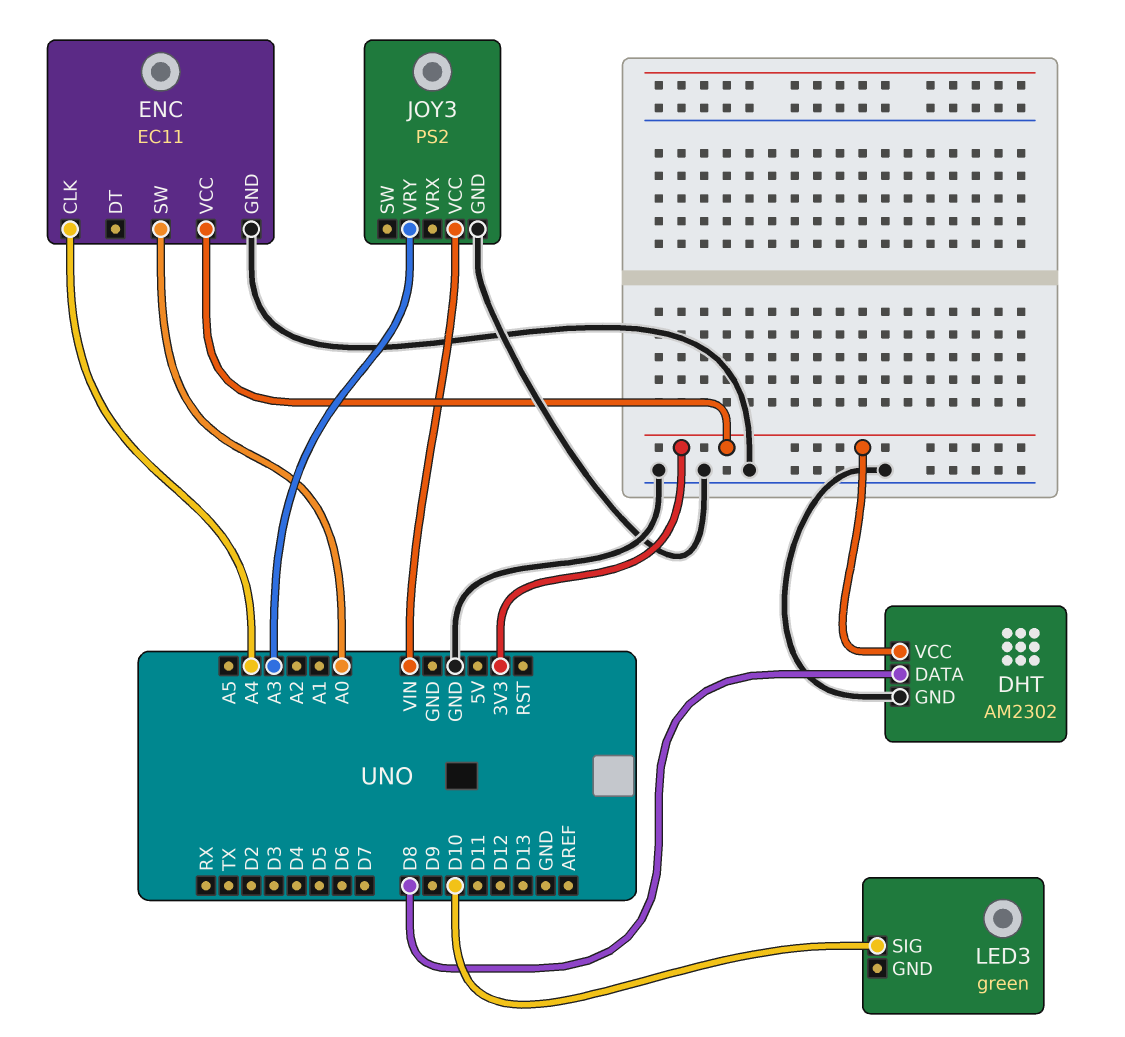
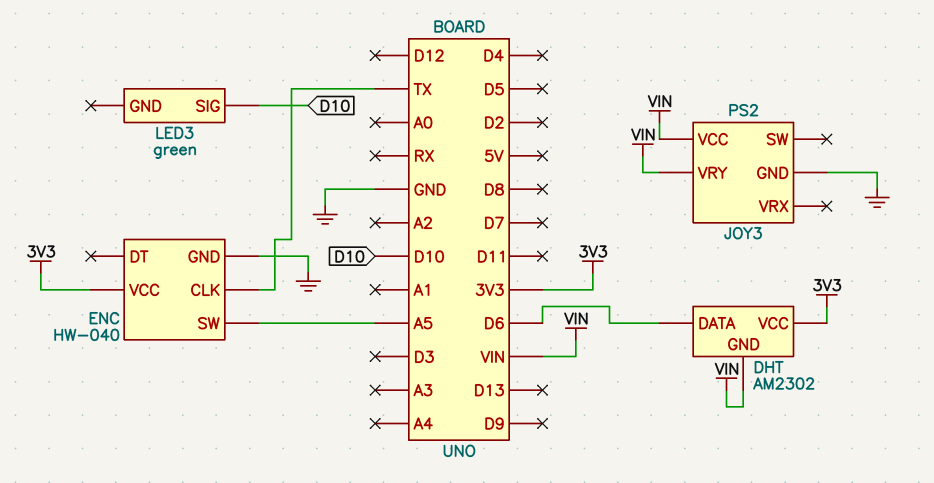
DHT pin DATA: D8 -> D6
DHT pin GND: GND -> VIN
ENC: EC11 -> HW-040
ENC pin CLK: A4 -> TX
ENC pin SW: A0 -> A5
JOY3 pin VRY: A3 -> VIN

